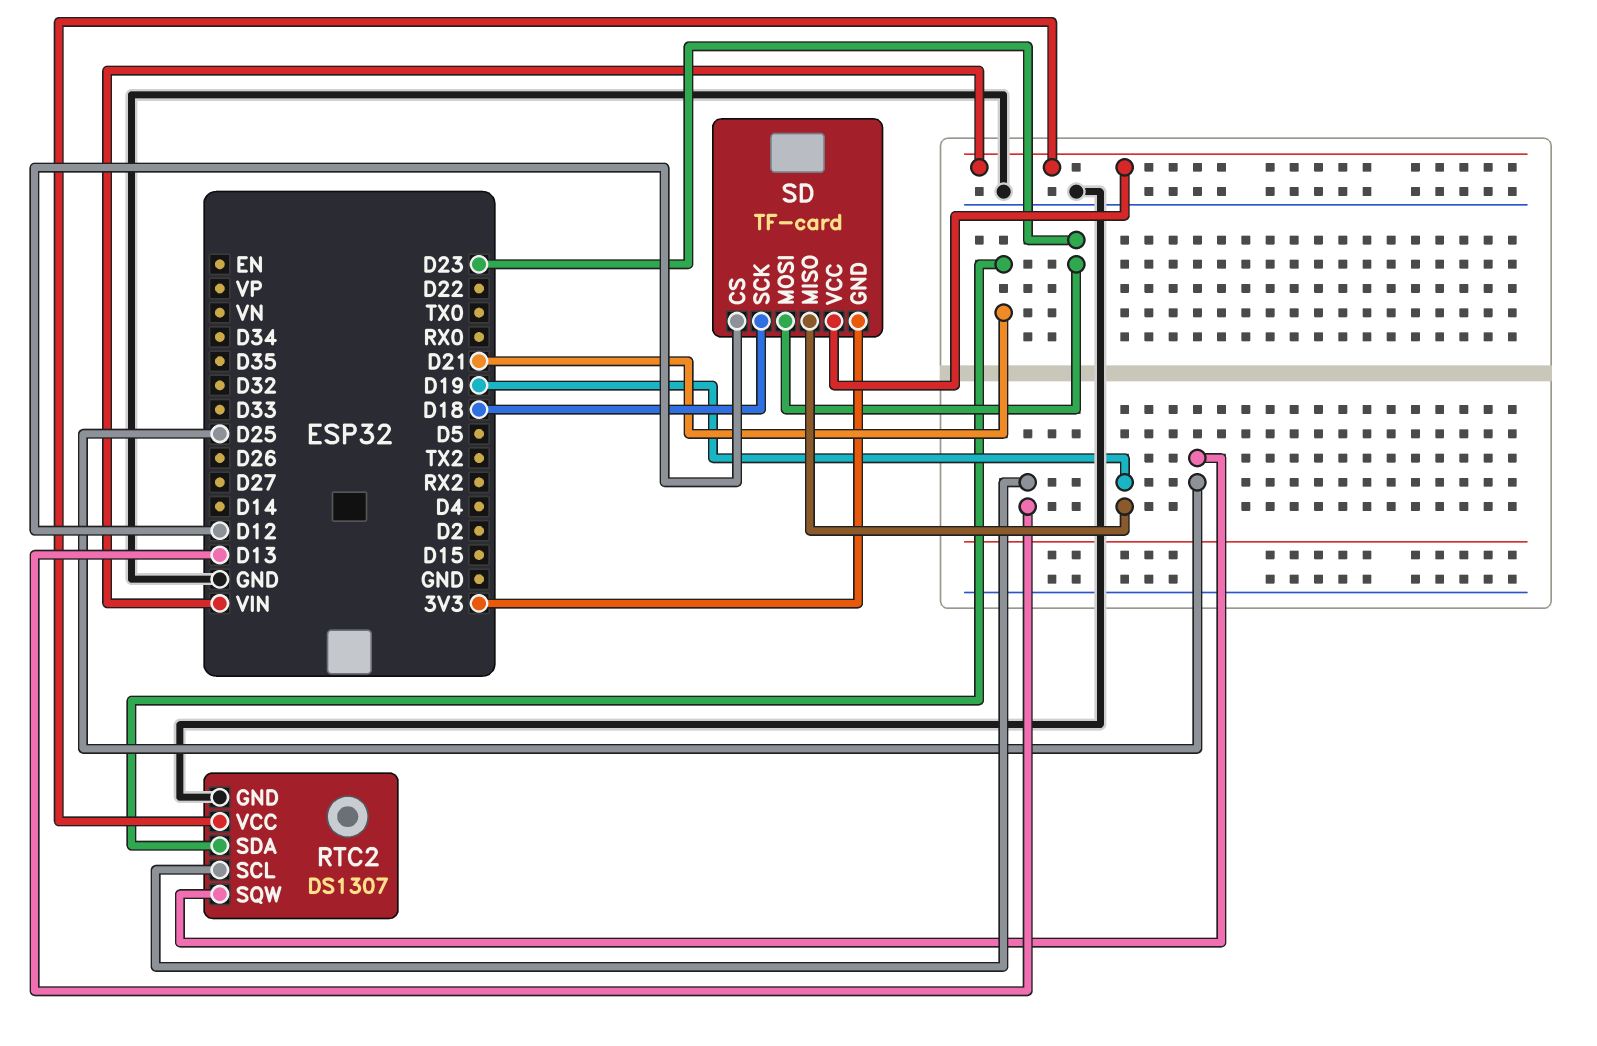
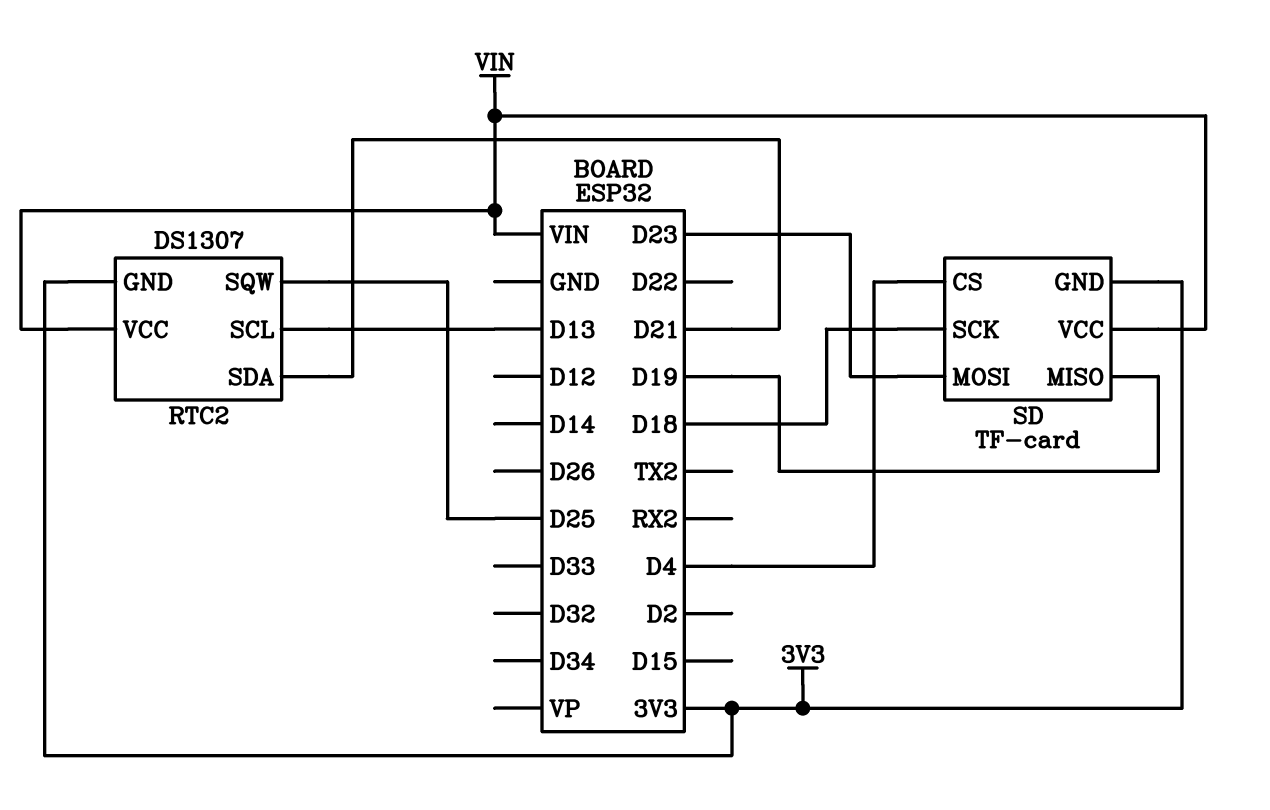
RTC2 pin GND: GND -> 3V3
SD pin CS: D12 -> D4

